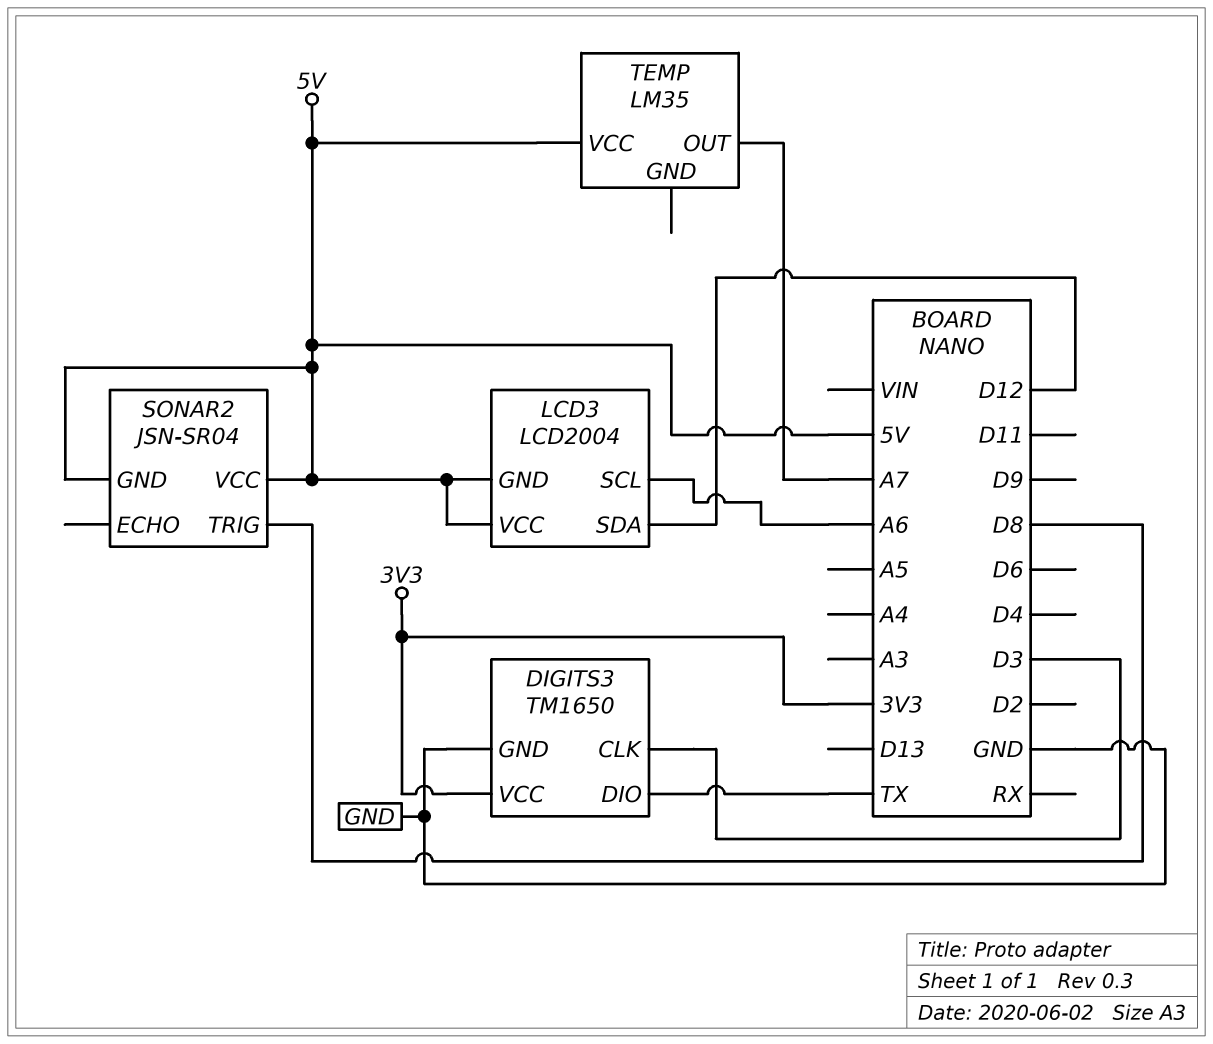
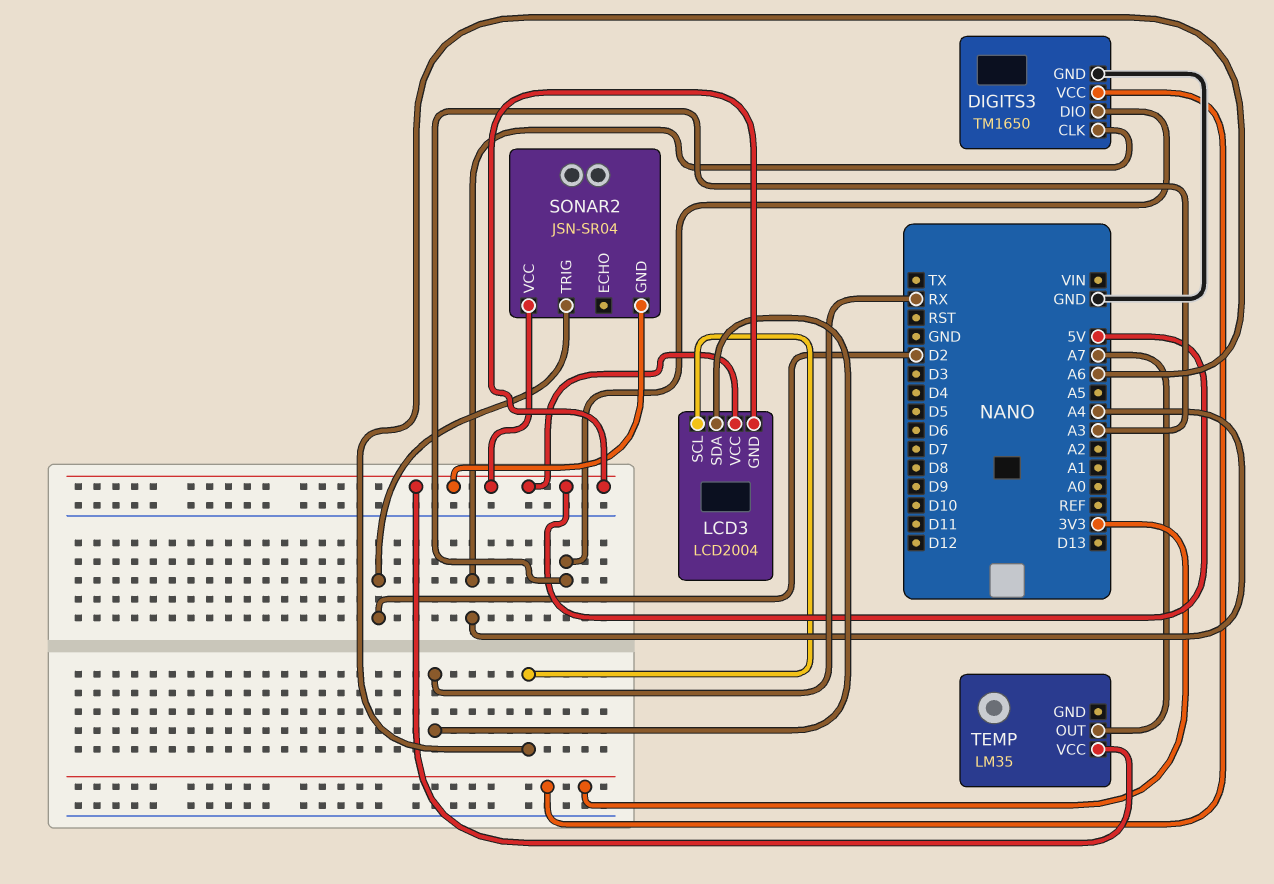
DIGITS3 pin CLK: D3 -> A4
DIGITS3 pin DIO: TX -> A3
LCD3 pin SDA: D12 -> RX
SONAR2 pin TRIG: D8 -> D2

